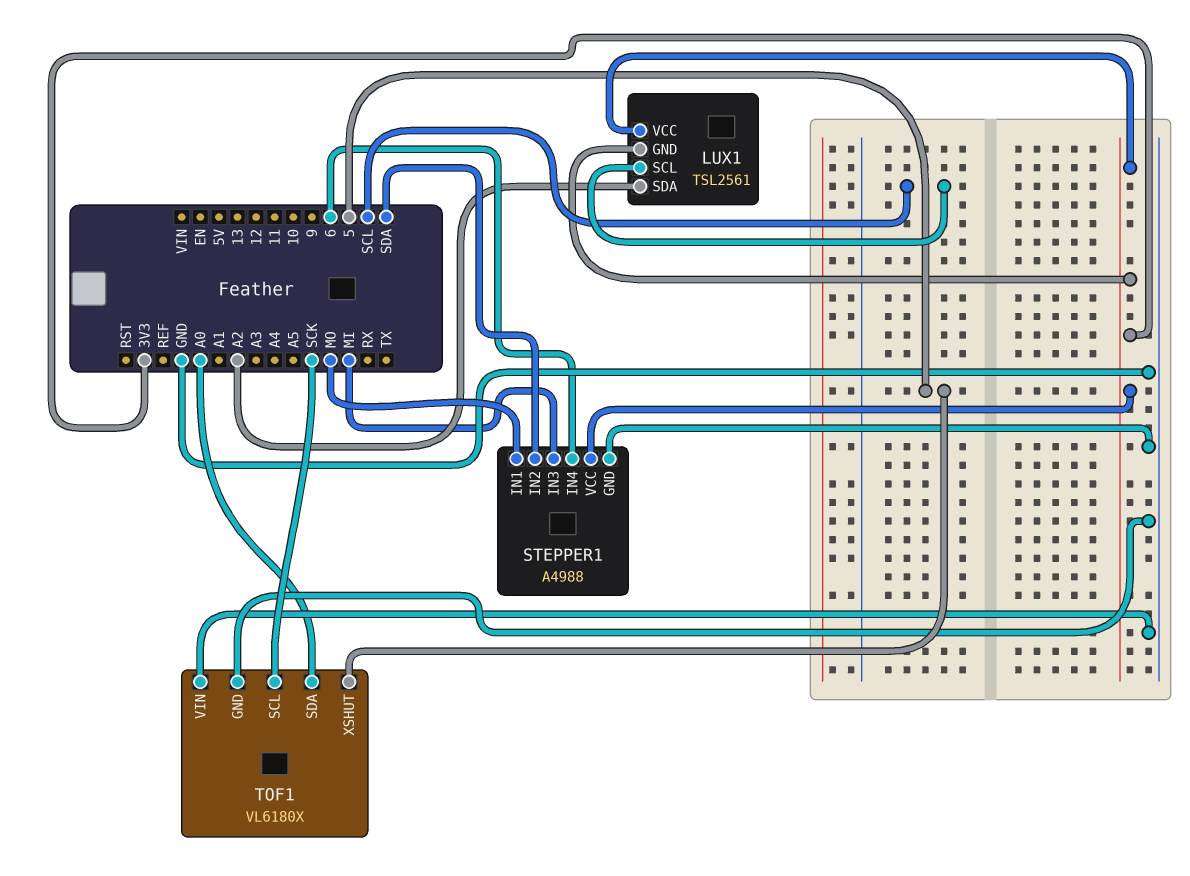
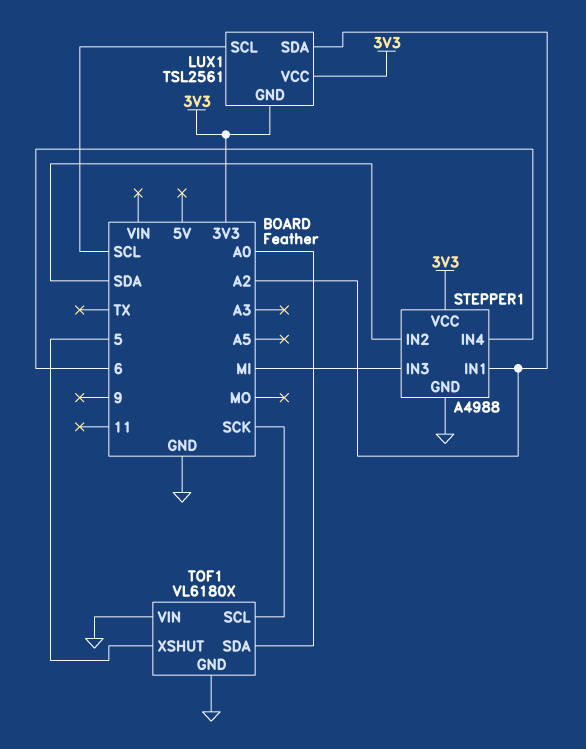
STEPPER1 pin IN1: MO -> A2

